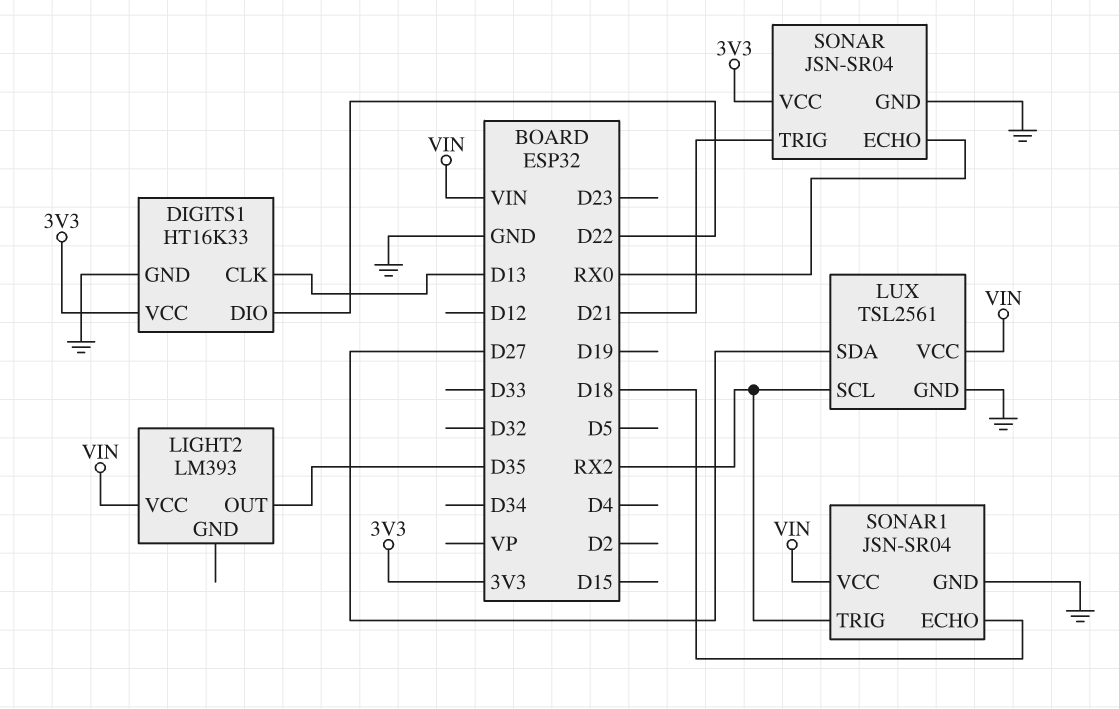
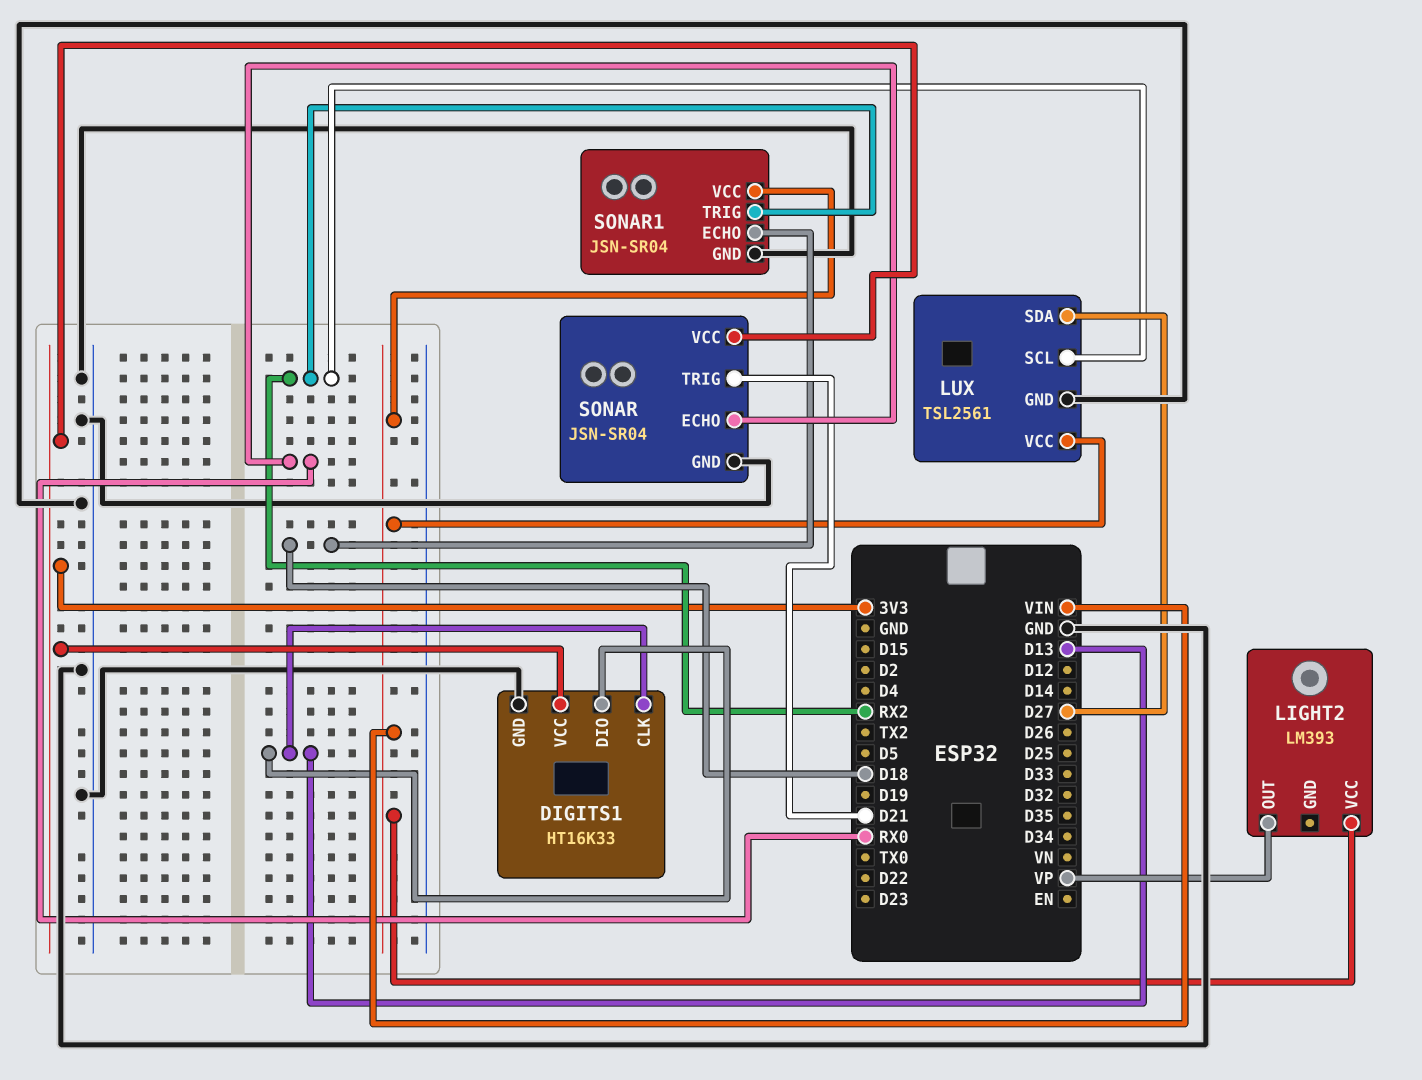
DIGITS1 pin DIO: D22 -> D13
LIGHT2 pin OUT: D35 -> VP

